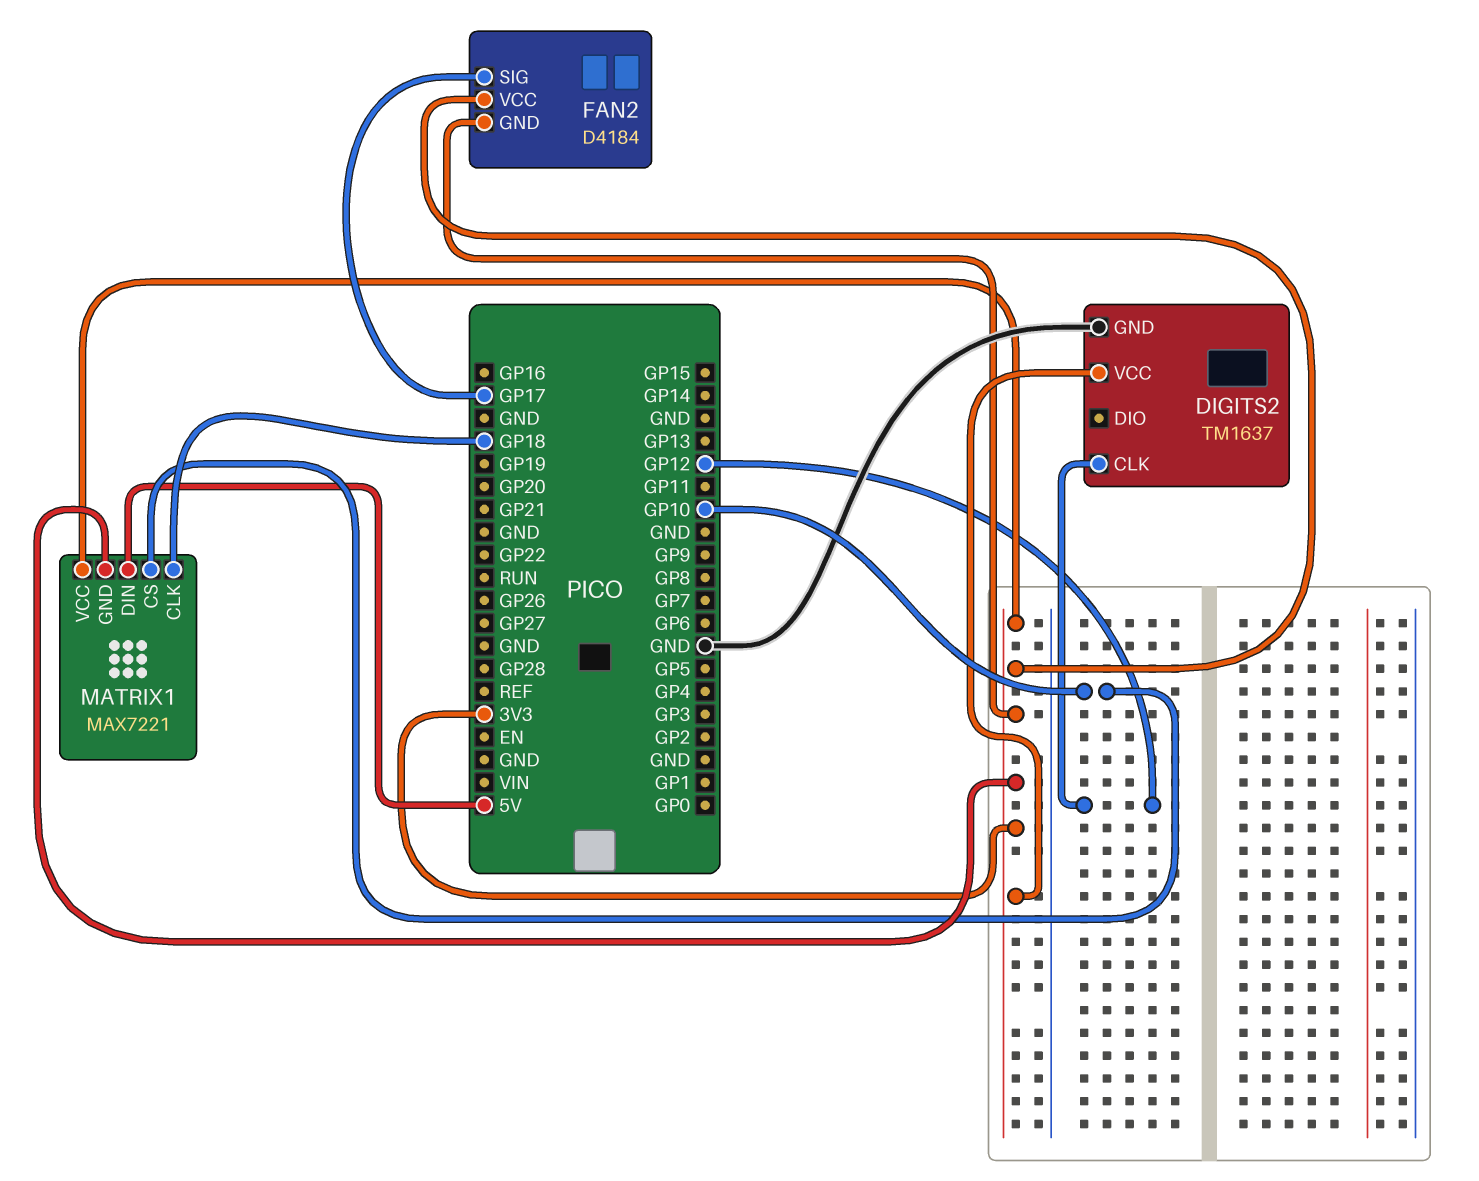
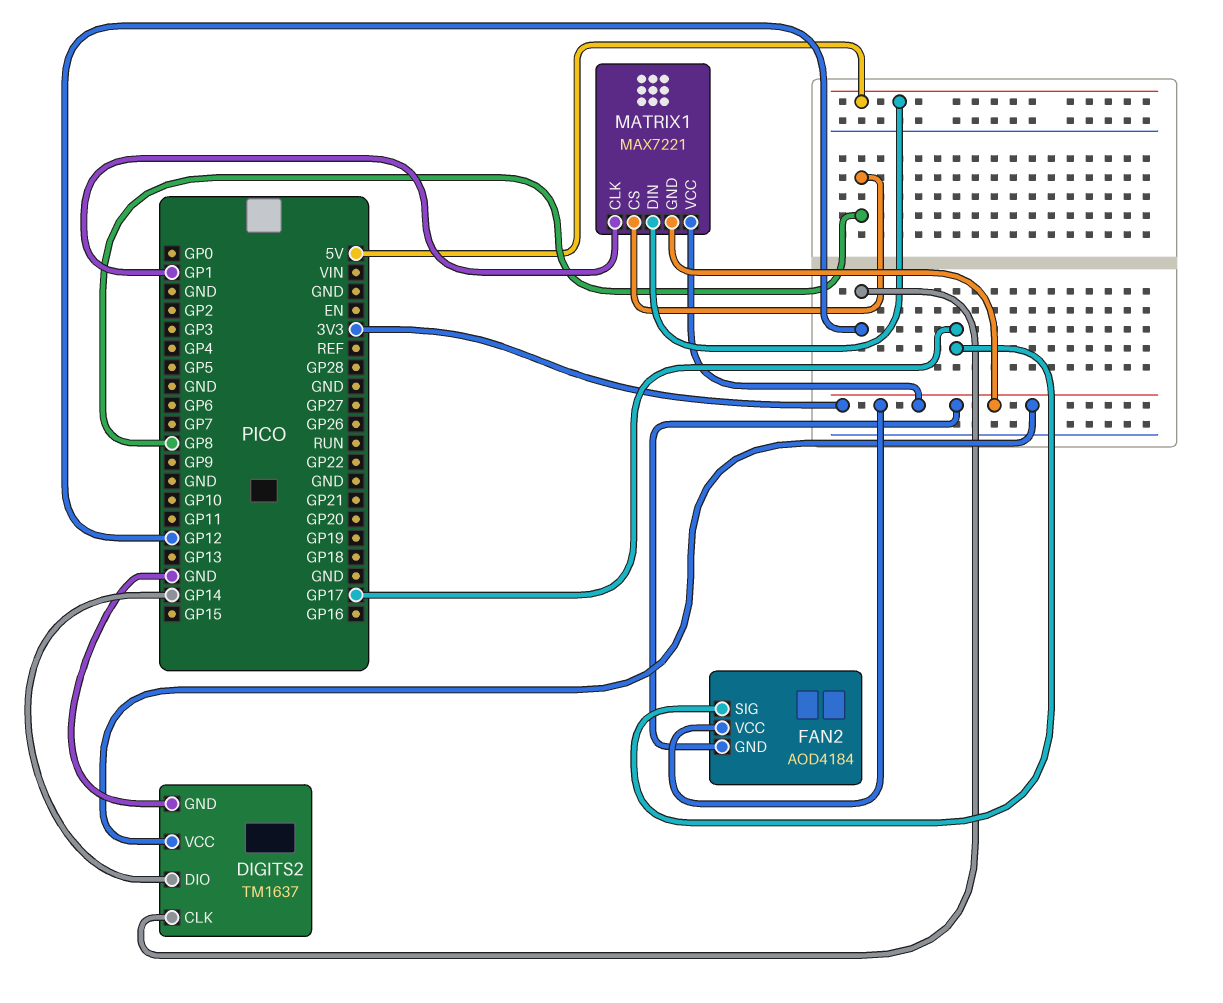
DIGITS2 pin DIO: none -> GP14
FAN2: D4184 -> AOD4184
MATRIX1 pin CLK: GP18 -> GP1
MATRIX1 pin CS: GP10 -> GP8

